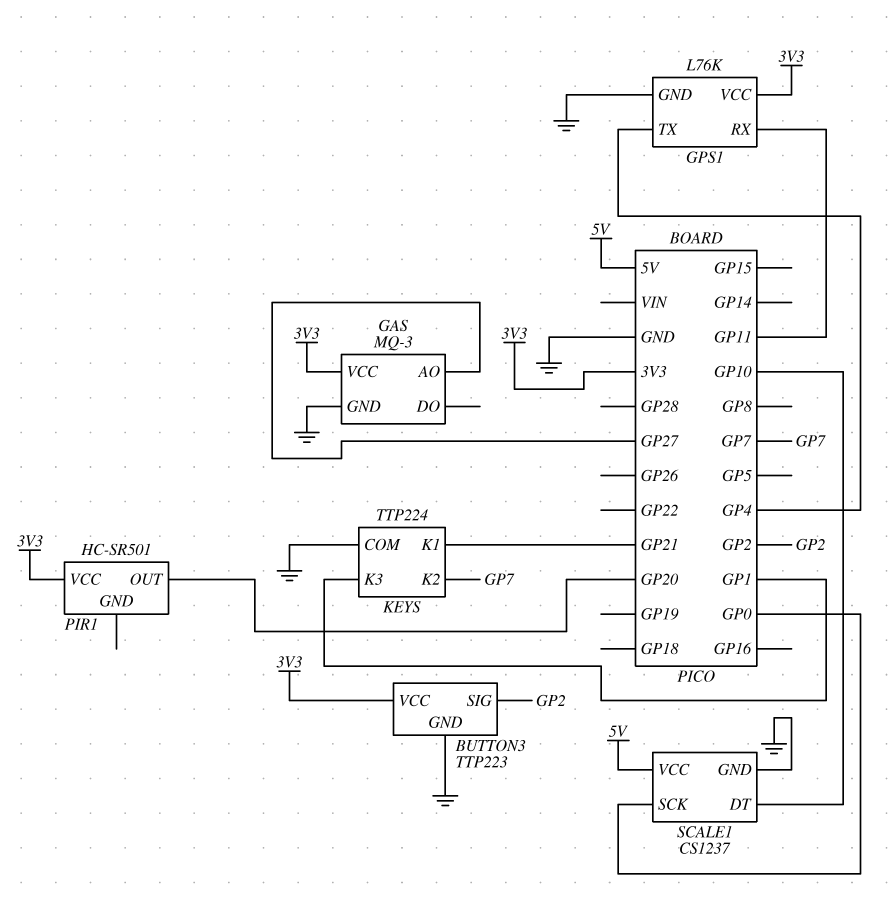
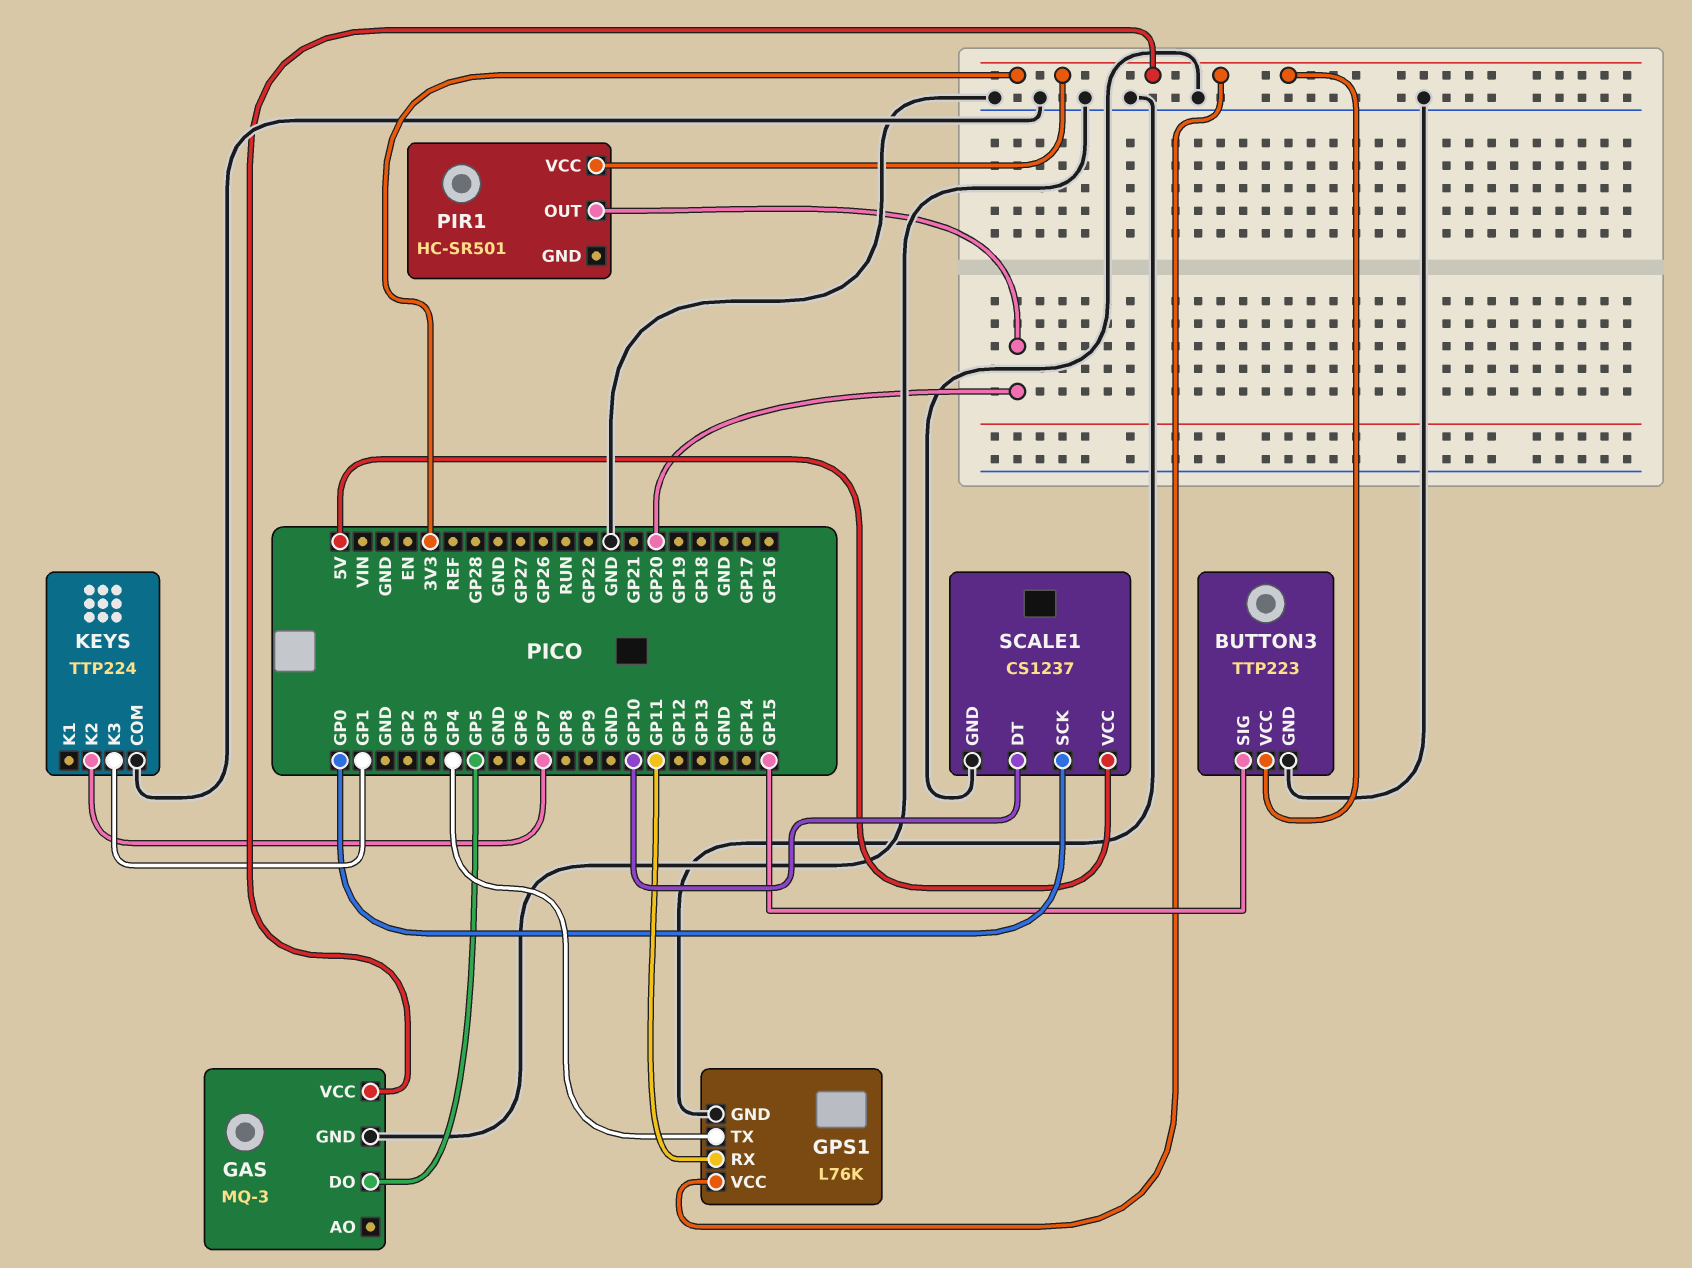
BUTTON3 pin SIG: GP2 -> GP15
GAS pin AO: GP27 -> none
GAS pin DO: none -> GP5
KEYS pin K1: GP21 -> none

